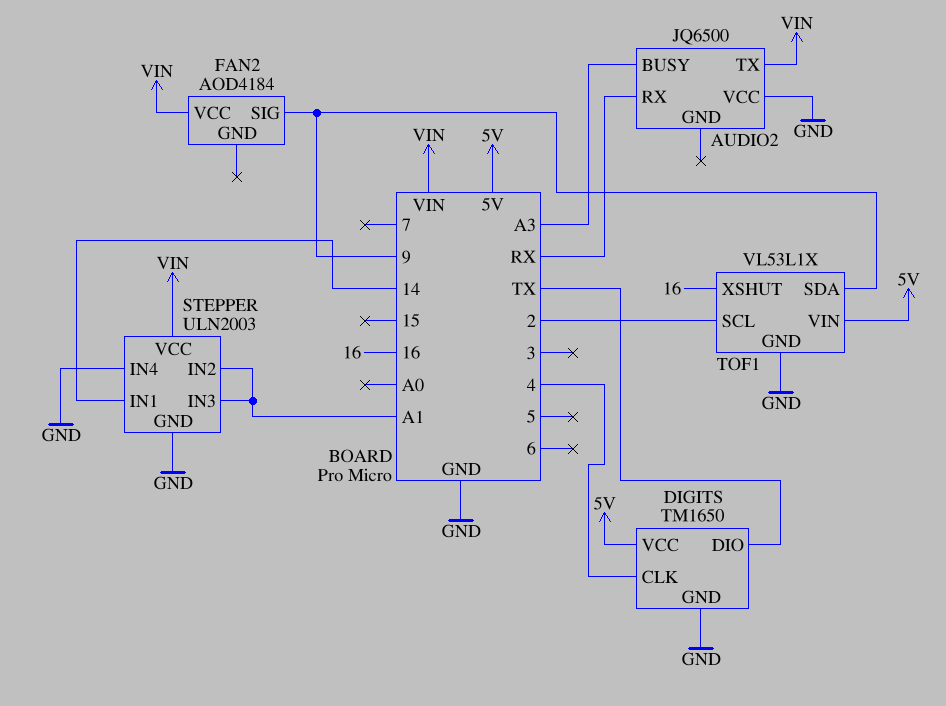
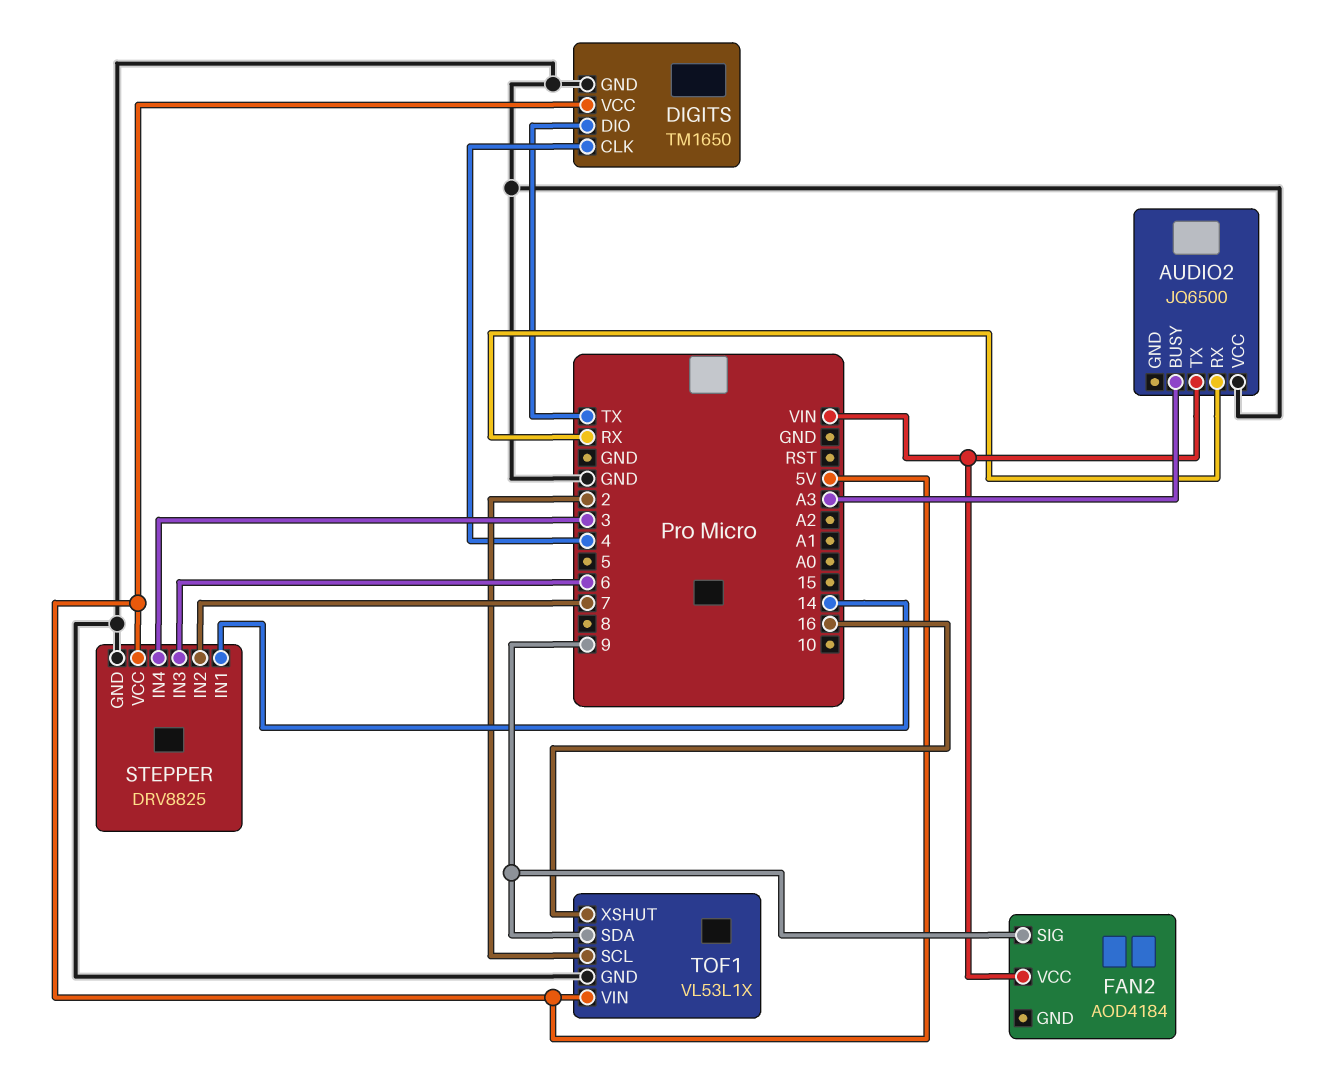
STEPPER: ULN2003 -> DRV8825
STEPPER pin IN2: A1 -> 7
STEPPER pin IN3: A1 -> 6
STEPPER pin IN4: GND -> 3
STEPPER pin VCC: VIN -> 5V

